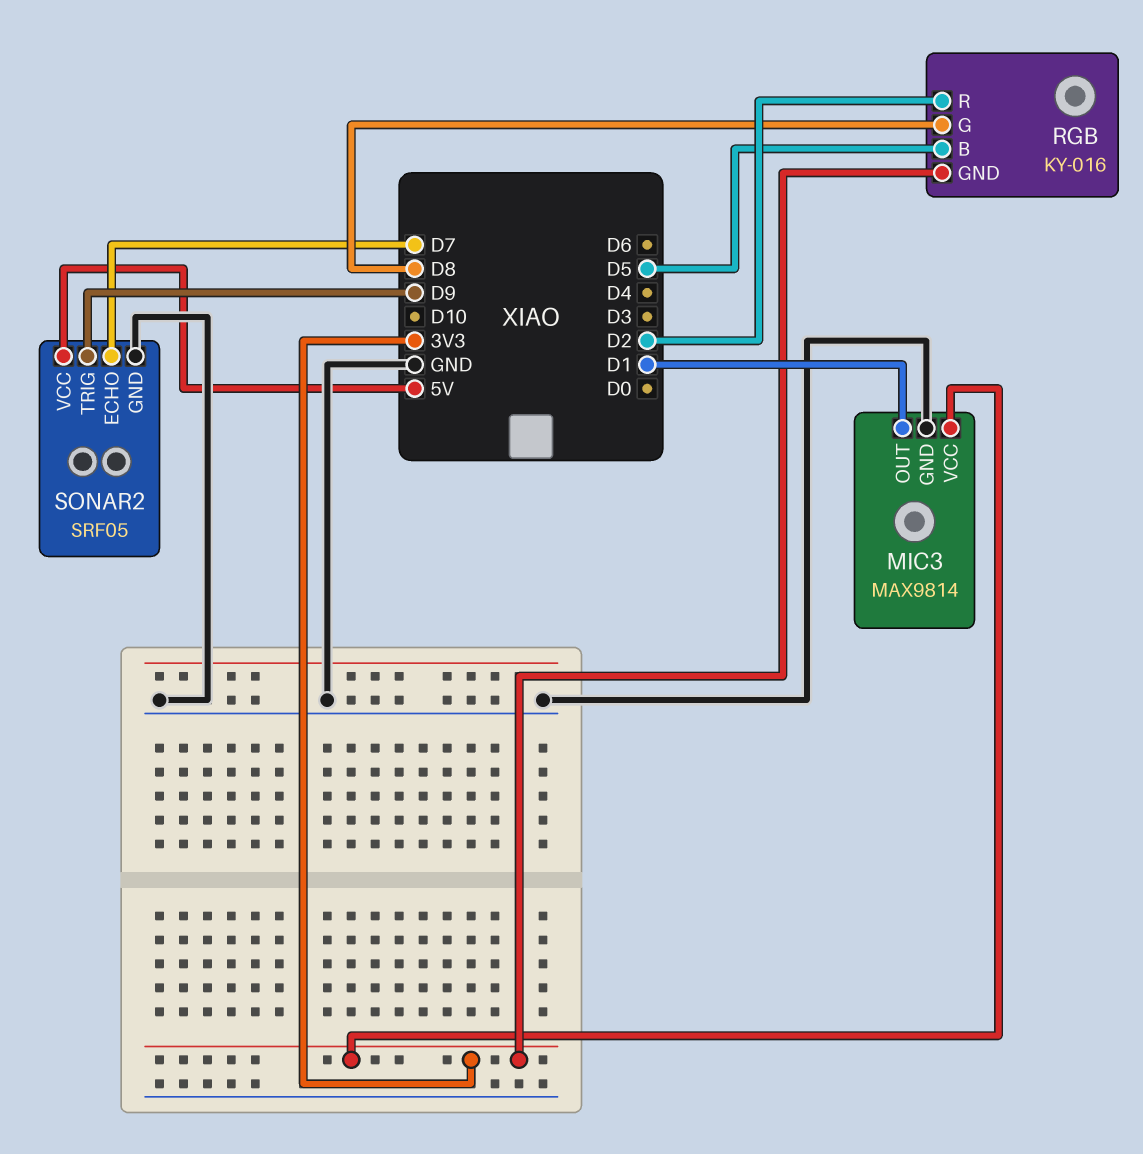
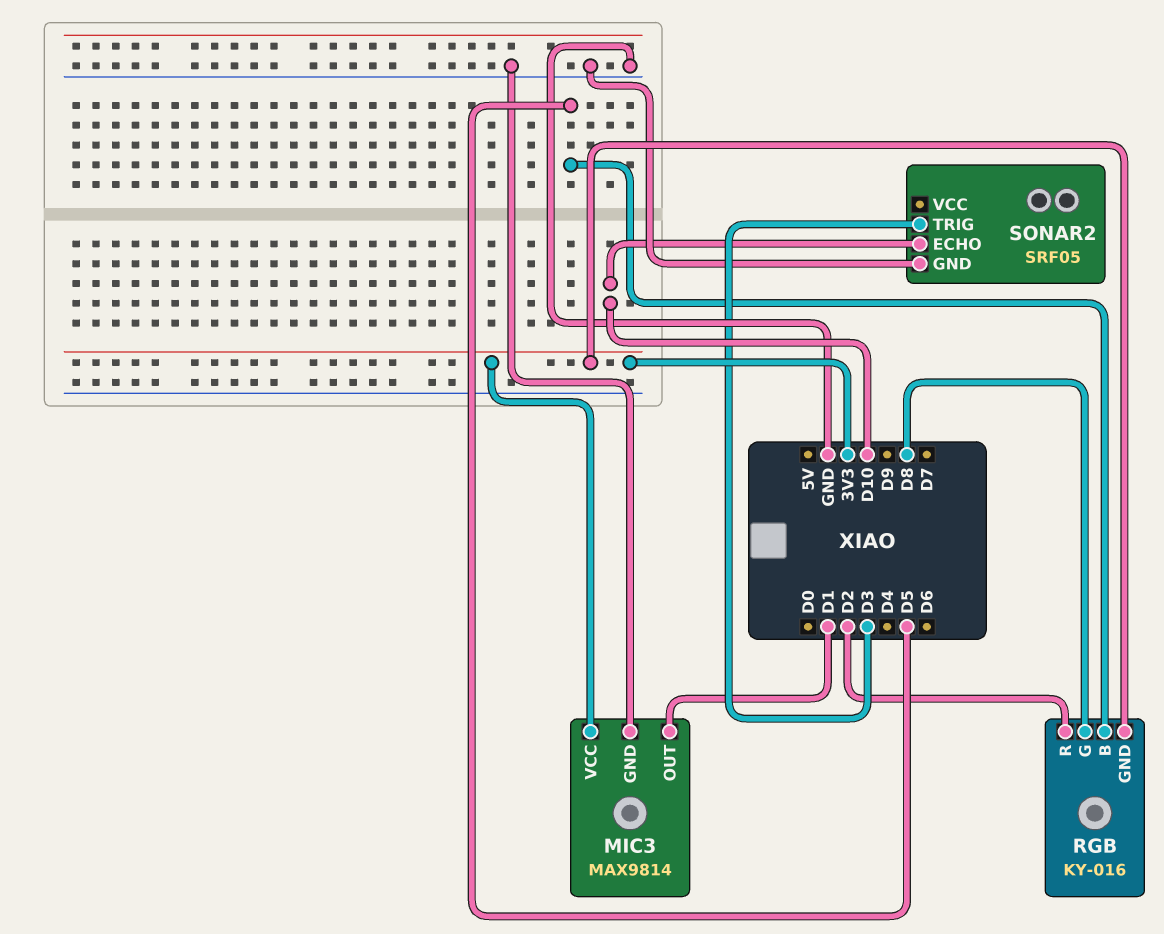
SONAR2 pin ECHO: D7 -> D10
SONAR2 pin TRIG: D9 -> D3
SONAR2 pin VCC: 5V -> none

